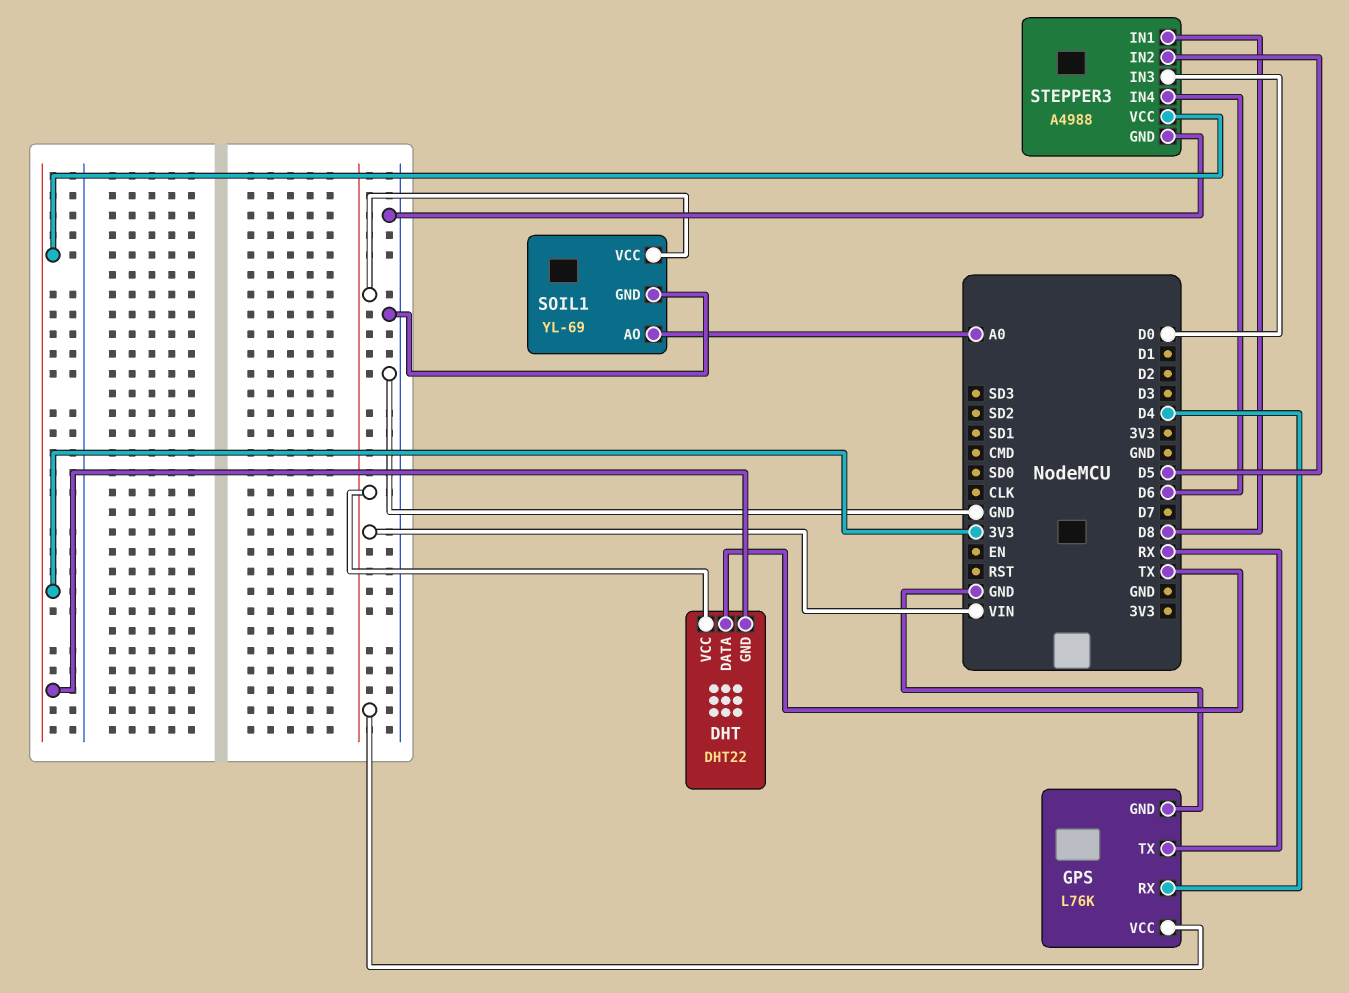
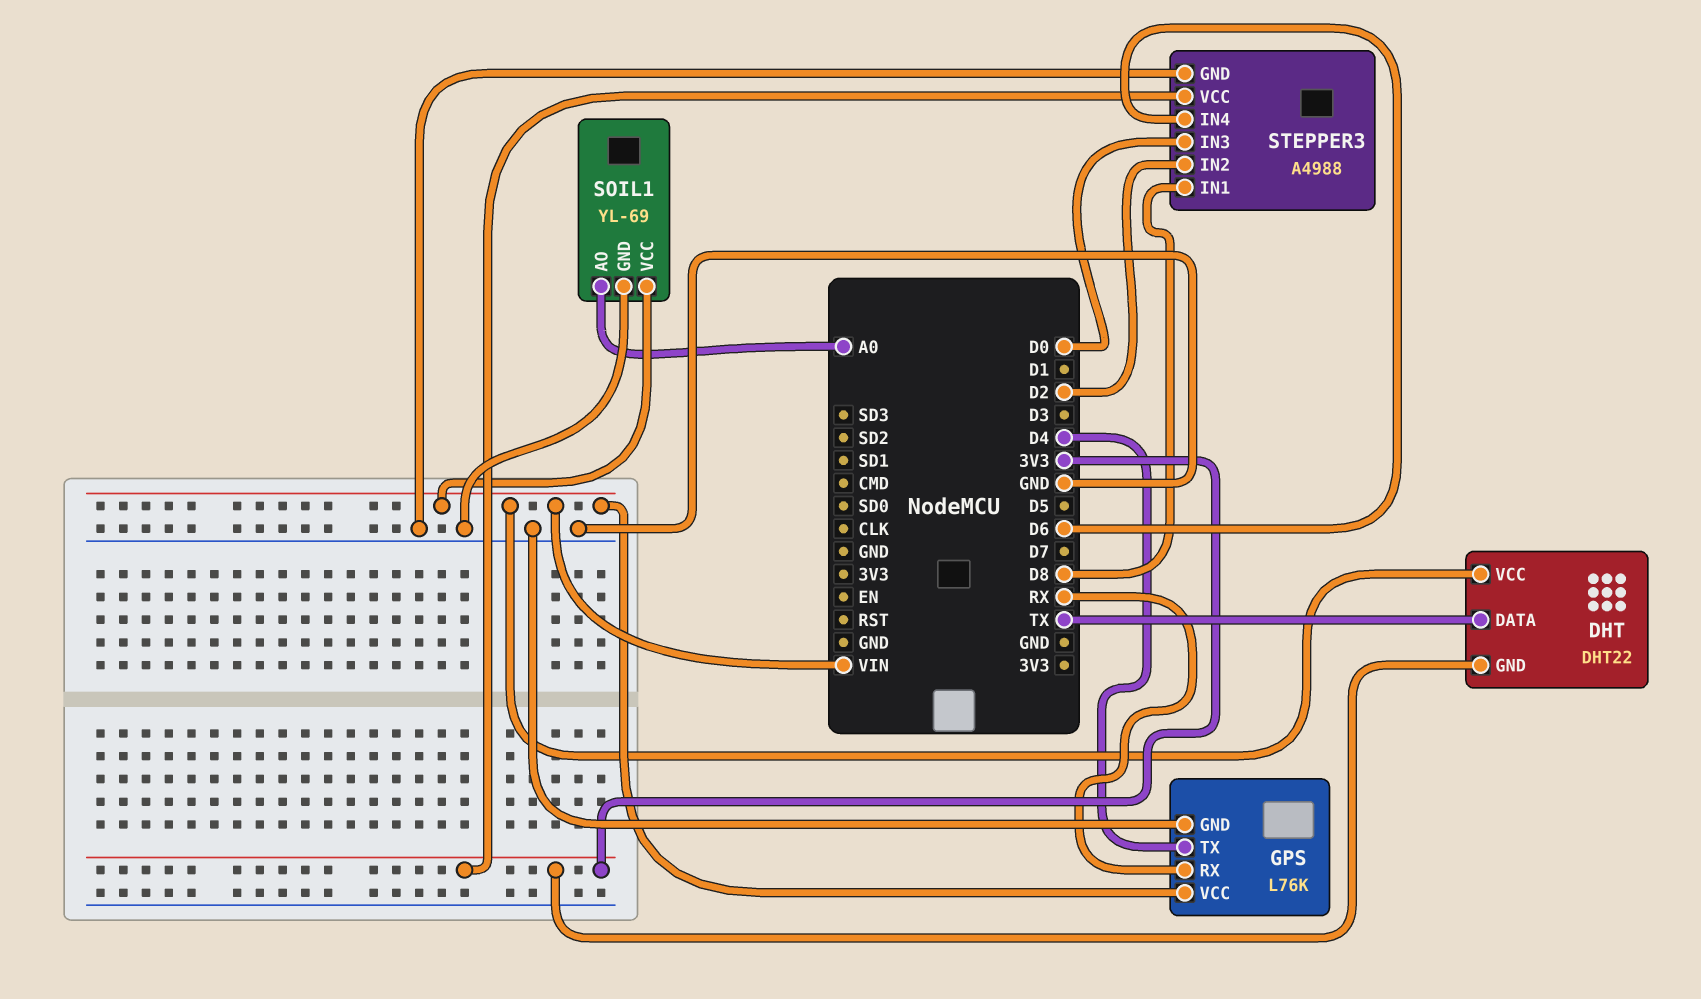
GPS pin RX: D4 -> RX
GPS pin TX: RX -> D4
STEPPER3 pin IN2: D5 -> D2

